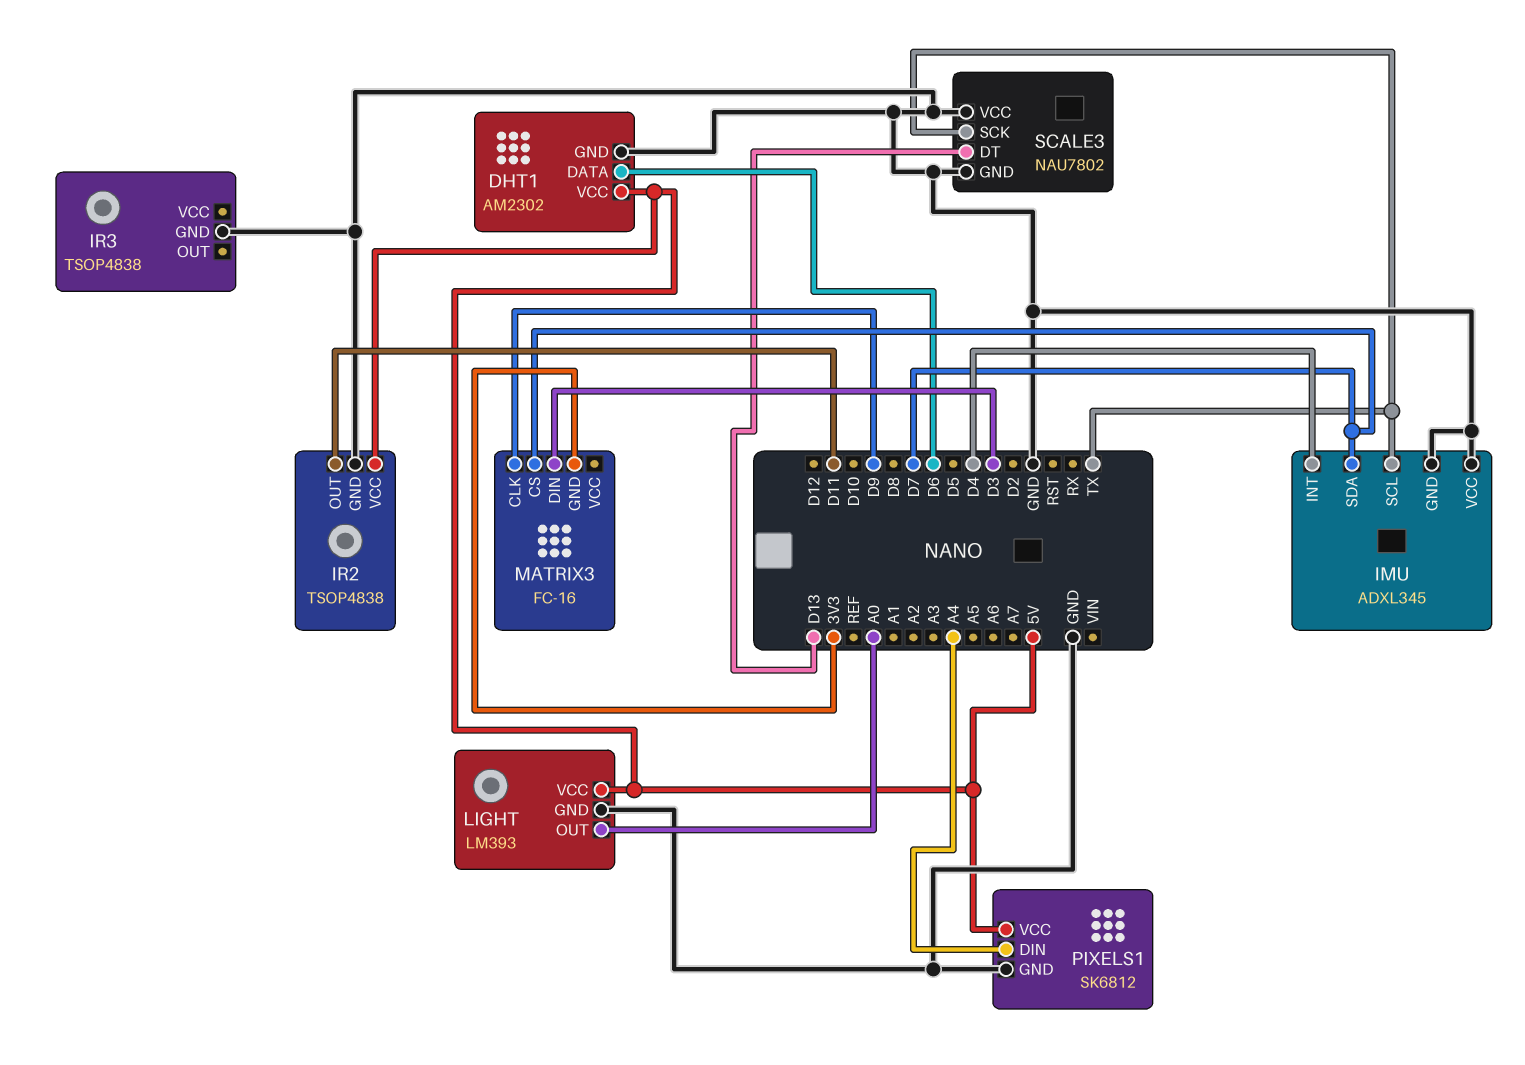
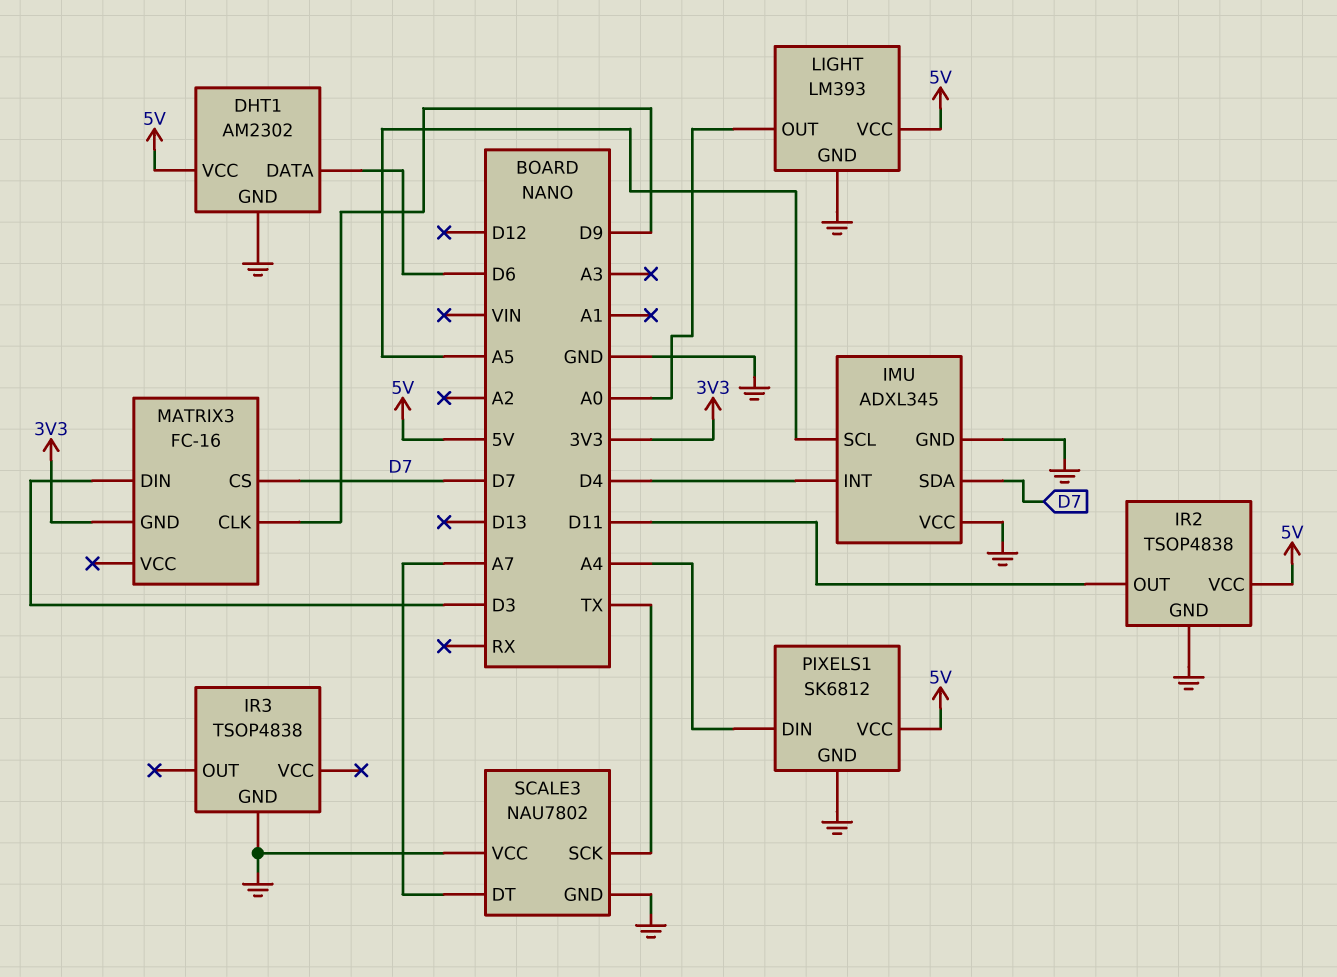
IMU pin SCL: TX -> A5
SCALE3 pin DT: D13 -> A7

